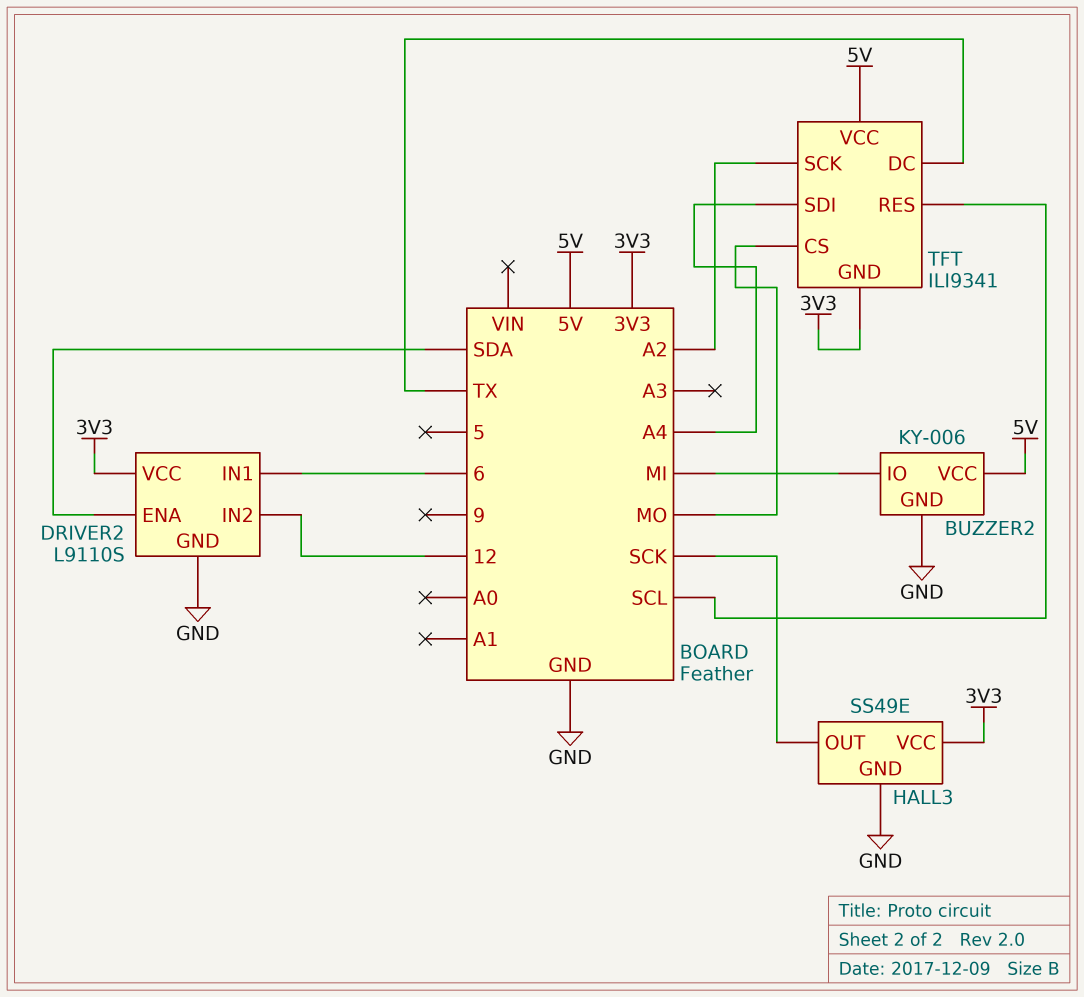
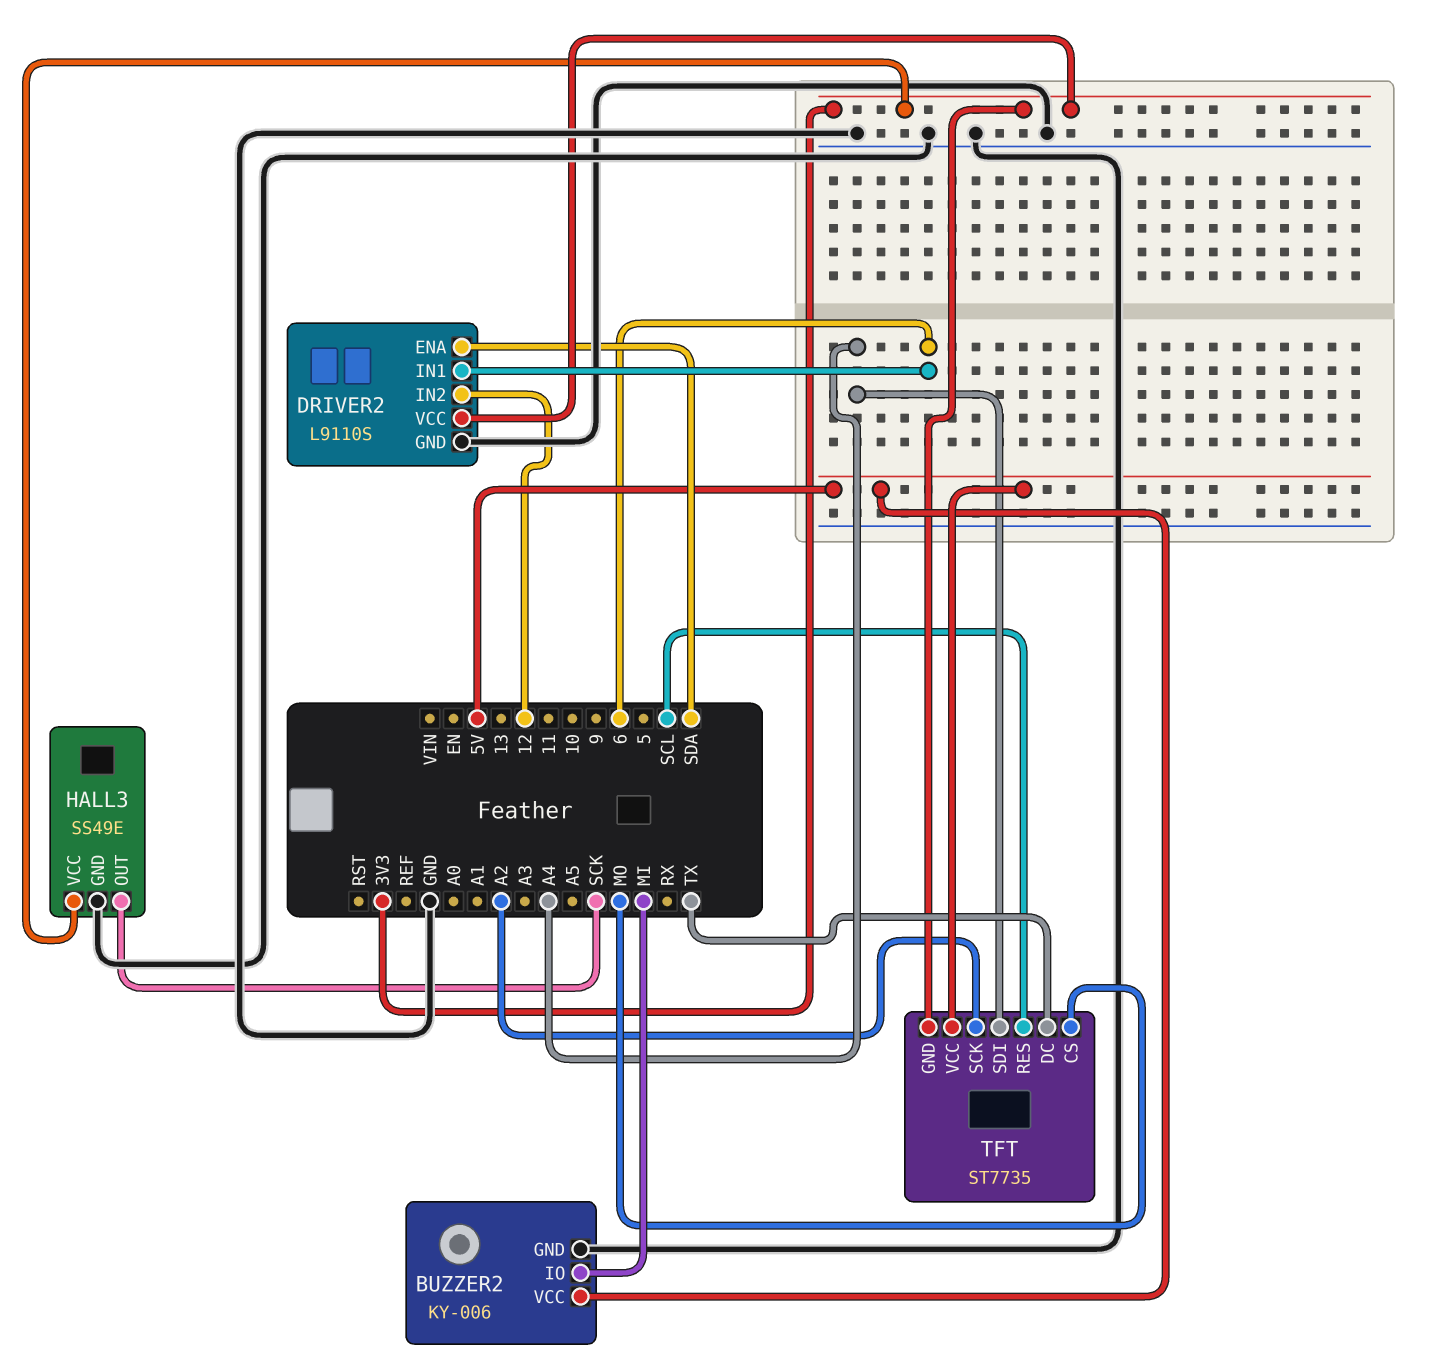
TFT: ILI9341 -> ST7735

